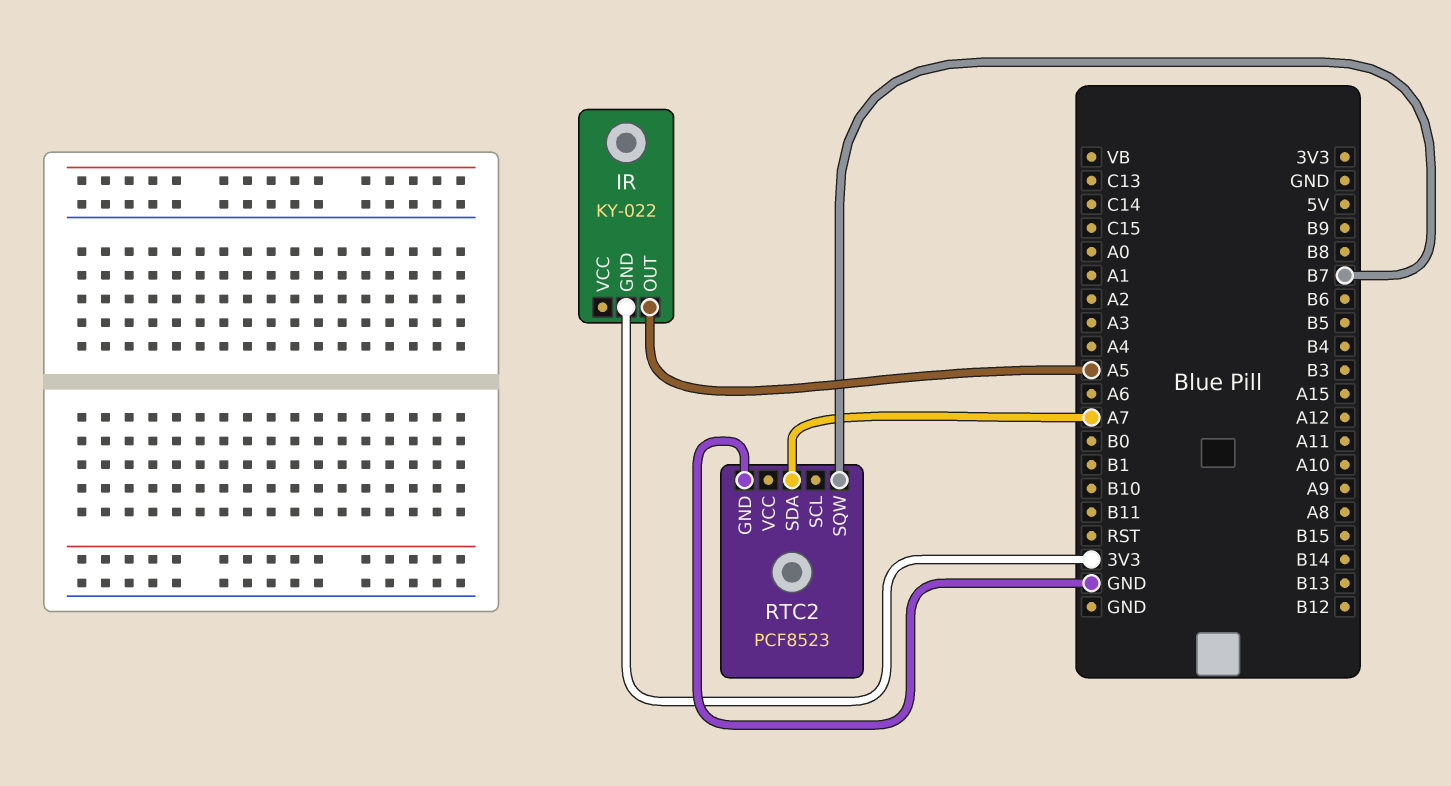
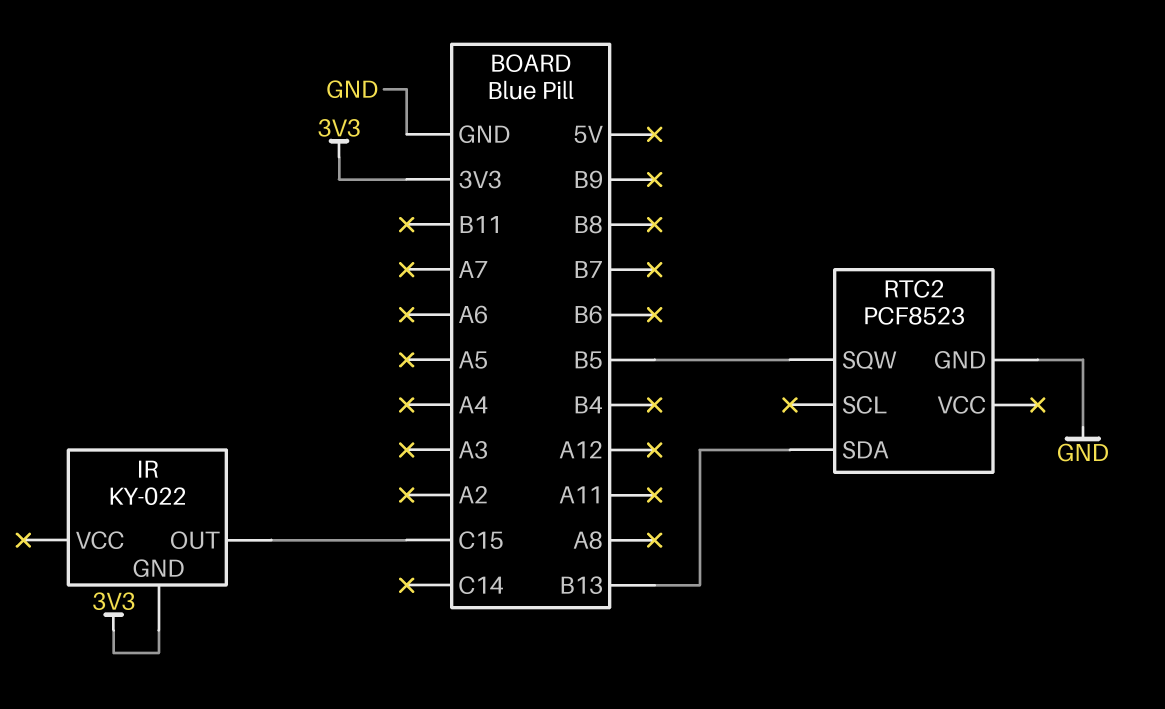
IR pin OUT: A5 -> C15
RTC2 pin SDA: A7 -> B13
RTC2 pin SQW: B7 -> B5

